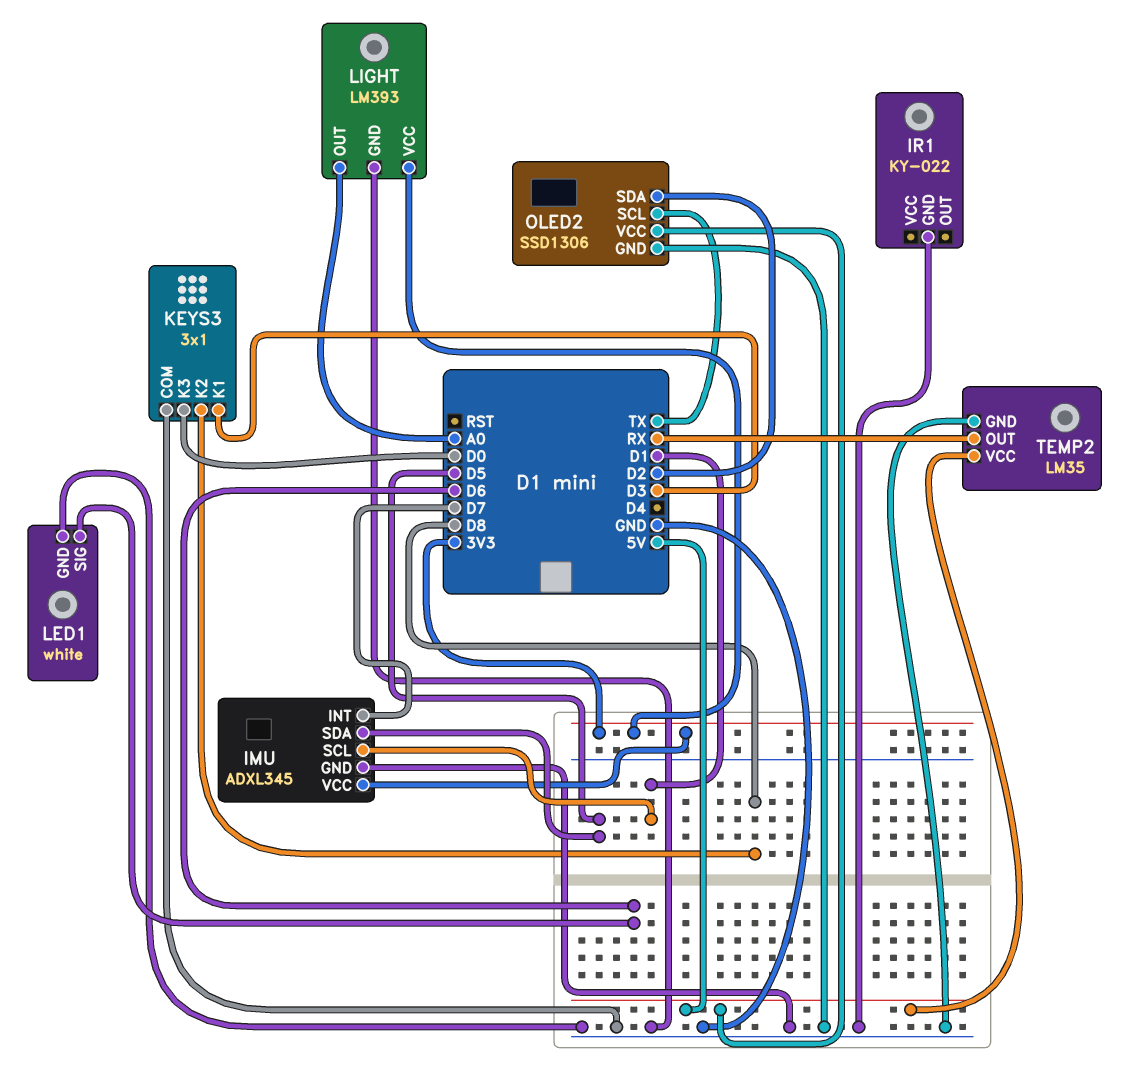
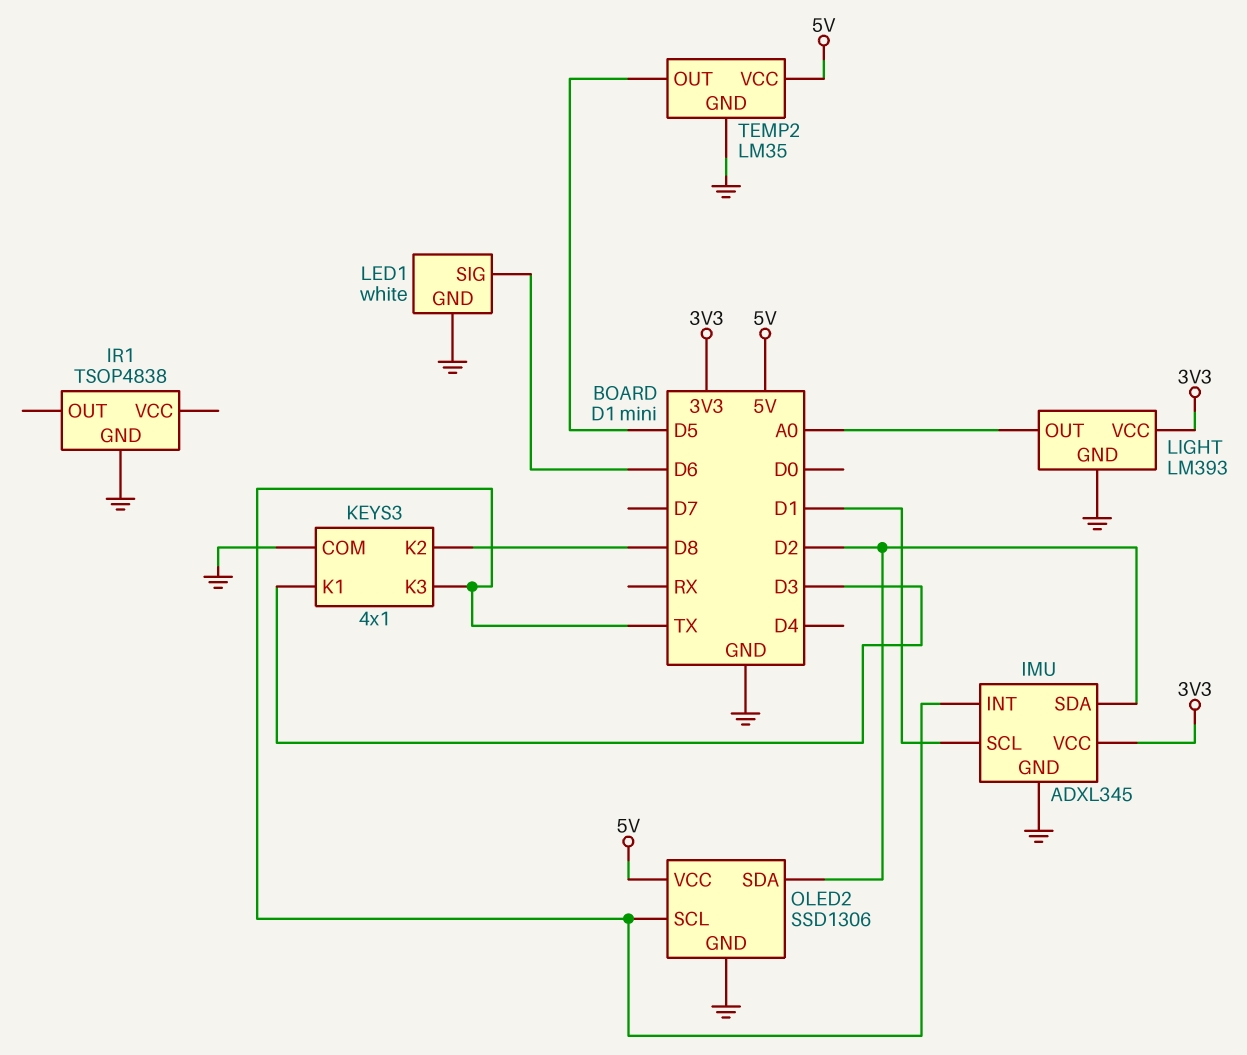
IMU pin INT: D7 -> TX
IMU pin SDA: D5 -> D2
IR1: KY-022 -> TSOP4838
KEYS3: 3x1 -> 4x1
KEYS3 pin K3: D0 -> TX
TEMP2 pin OUT: RX -> D5

